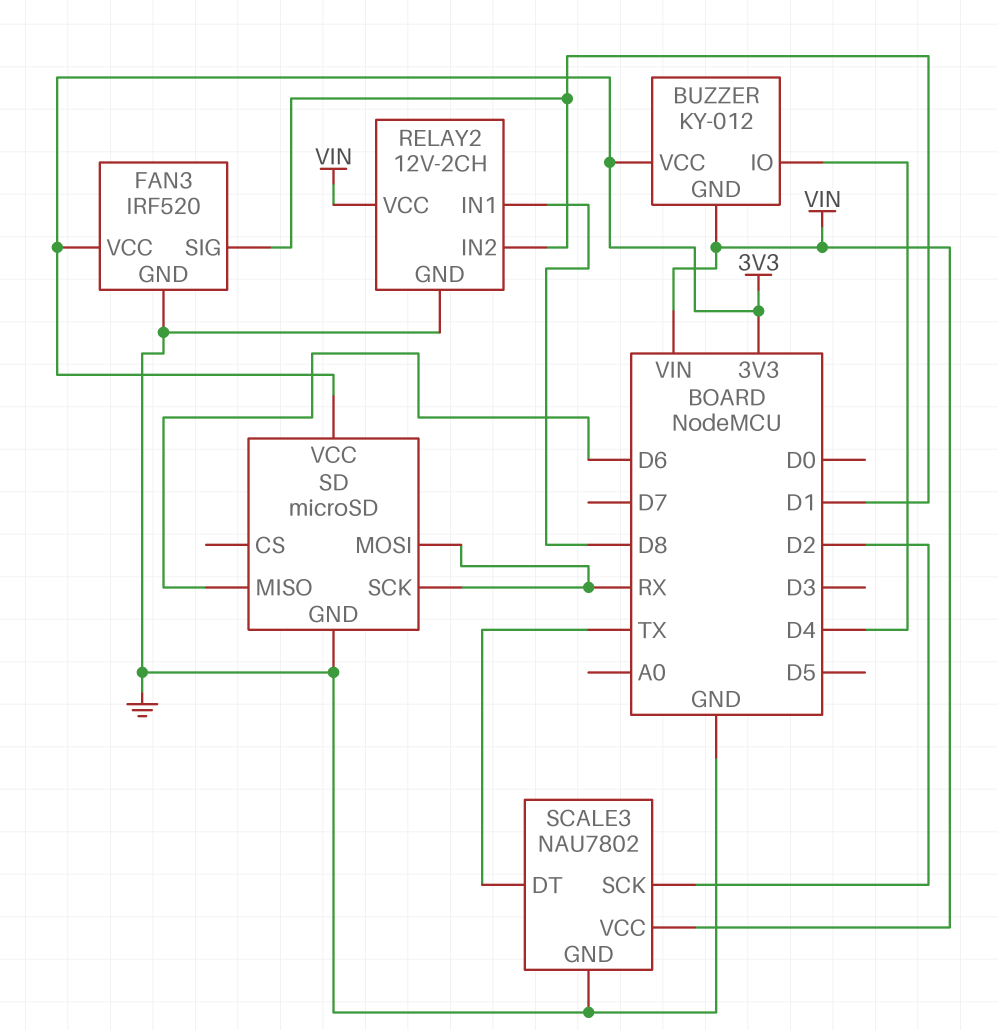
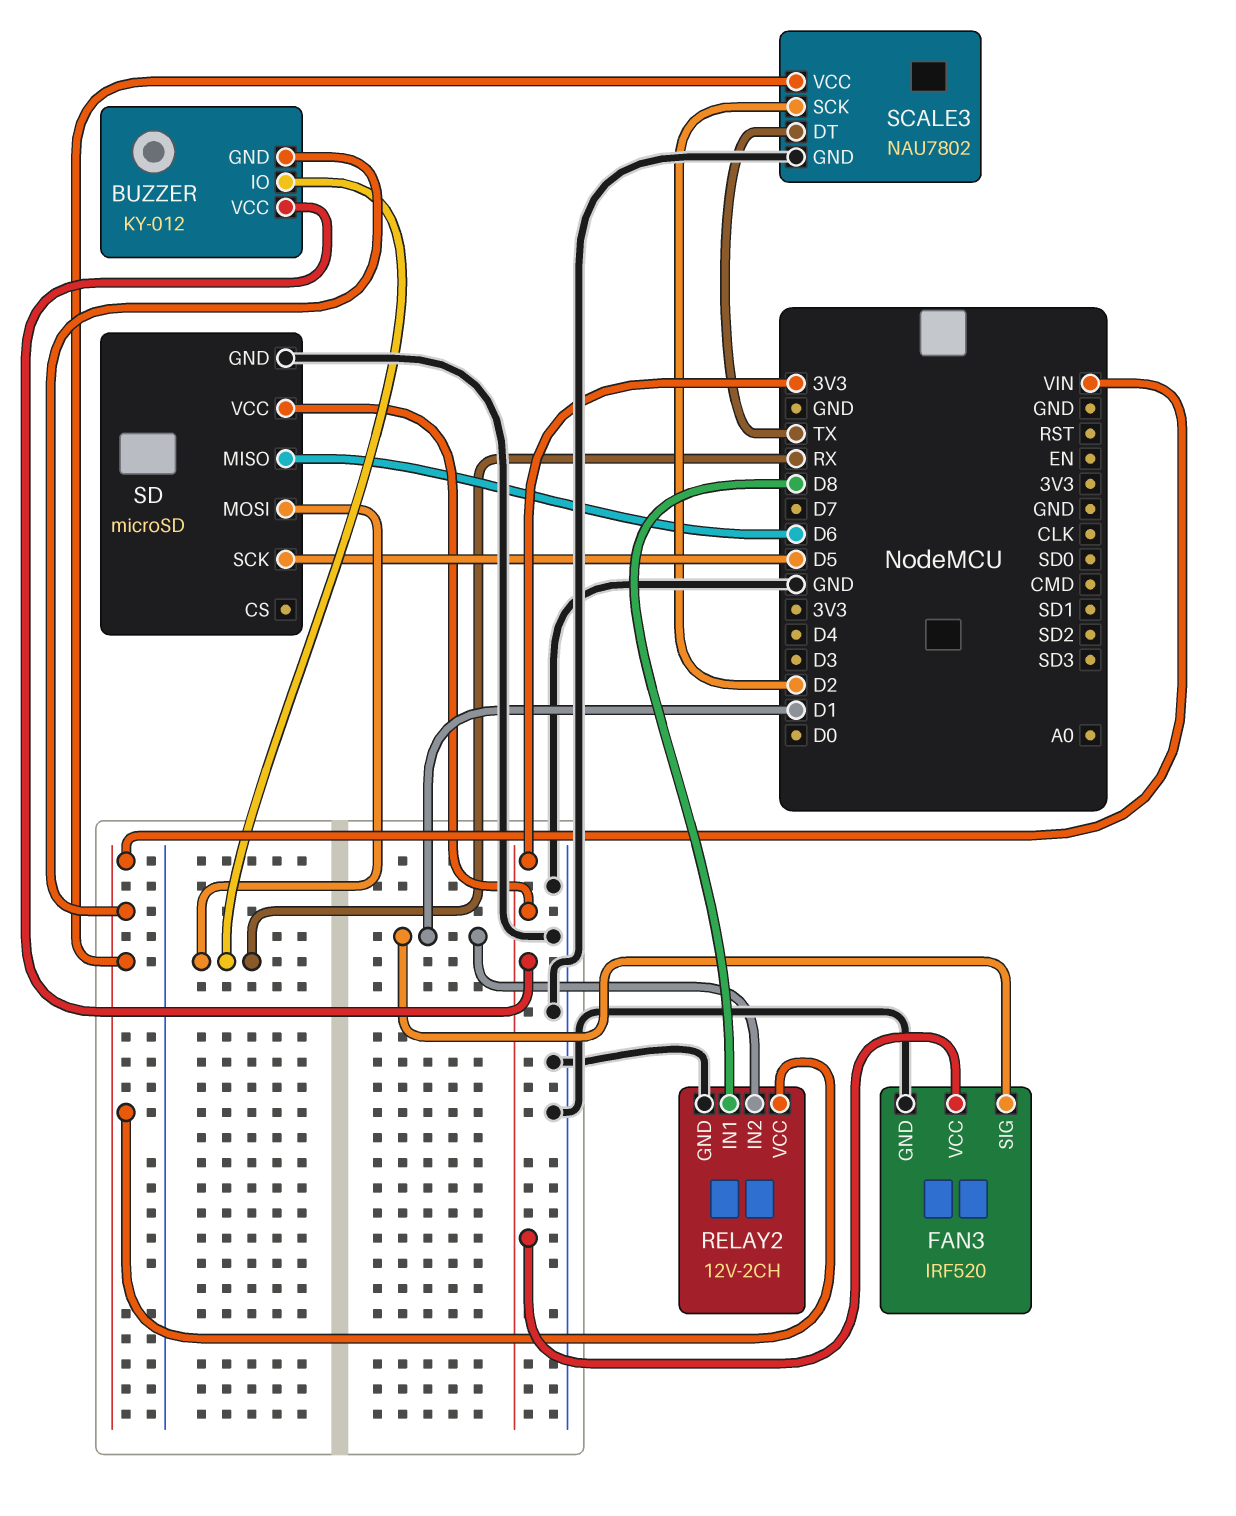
BUZZER pin IO: D4 -> RX
SD pin SCK: RX -> D5

